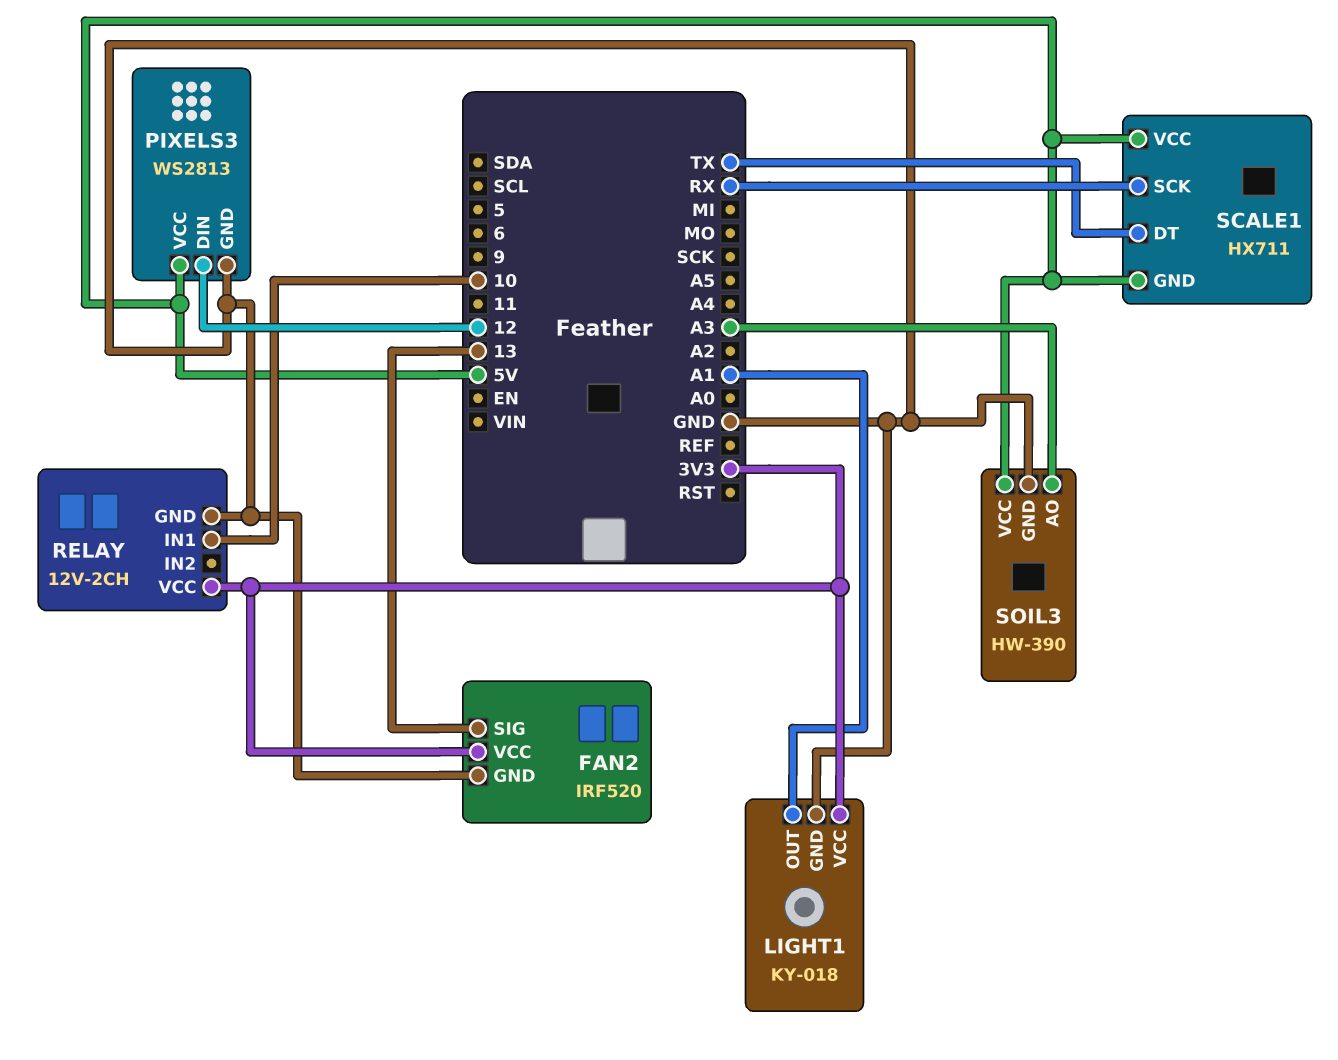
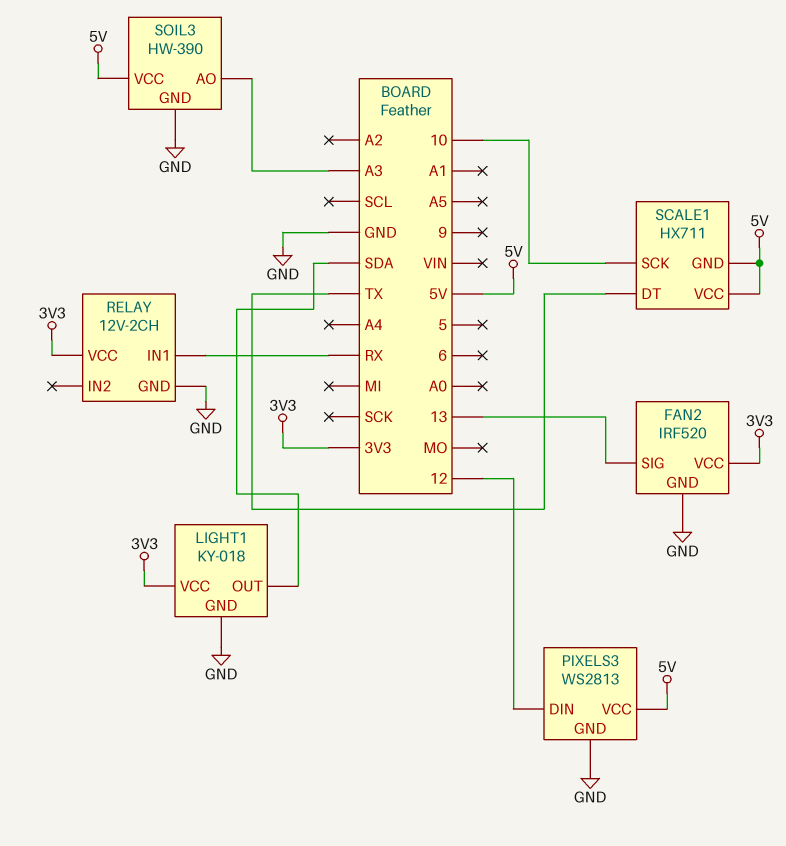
LIGHT1 pin OUT: A1 -> SDA
RELAY pin IN1: 10 -> RX
SCALE1 pin SCK: RX -> 10

